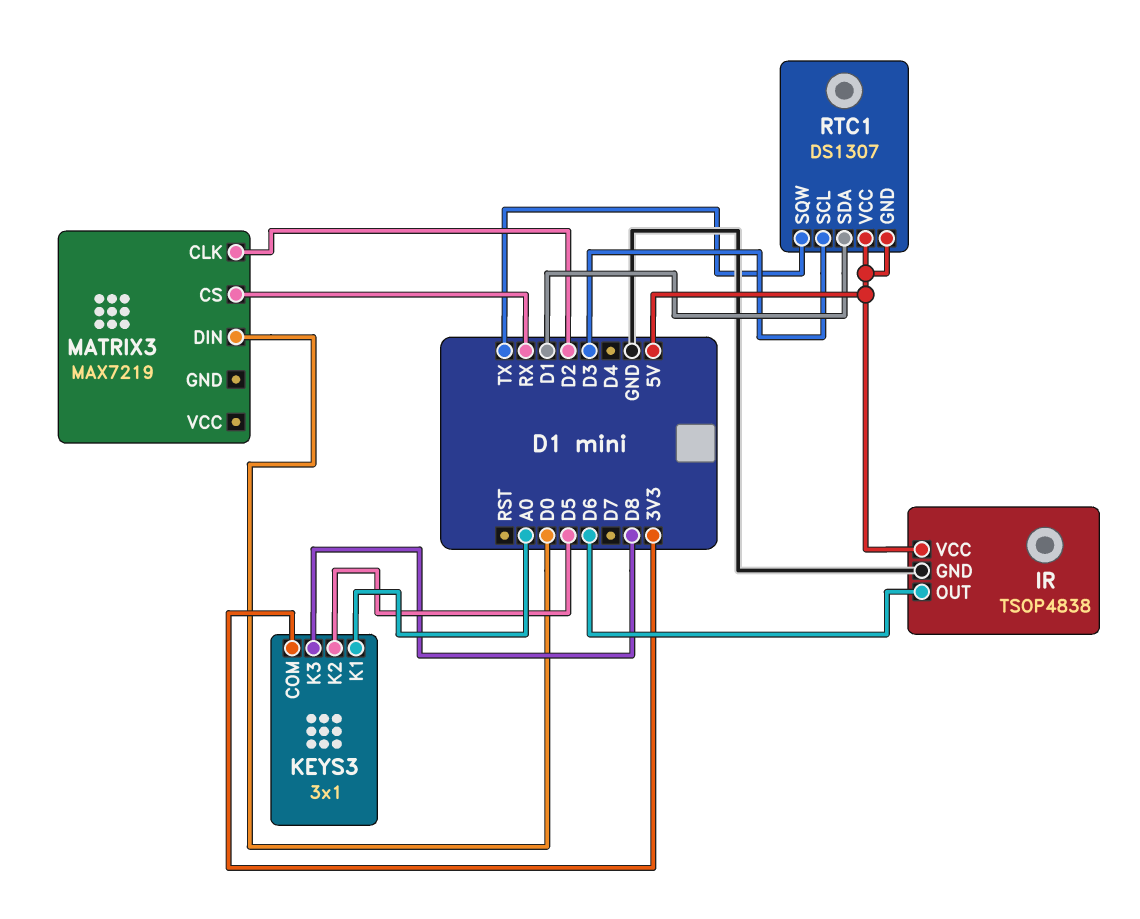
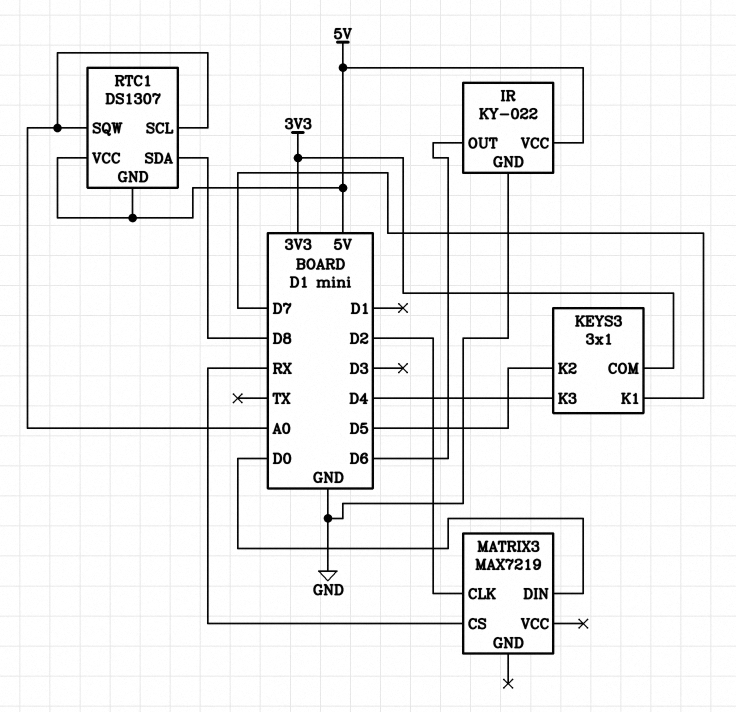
IR: TSOP4838 -> KY-022
KEYS3 pin K1: A0 -> D7
KEYS3 pin K3: D8 -> D4
RTC1 pin SCL: D3 -> A0
RTC1 pin SDA: D1 -> D8
RTC1 pin SQW: TX -> A0

